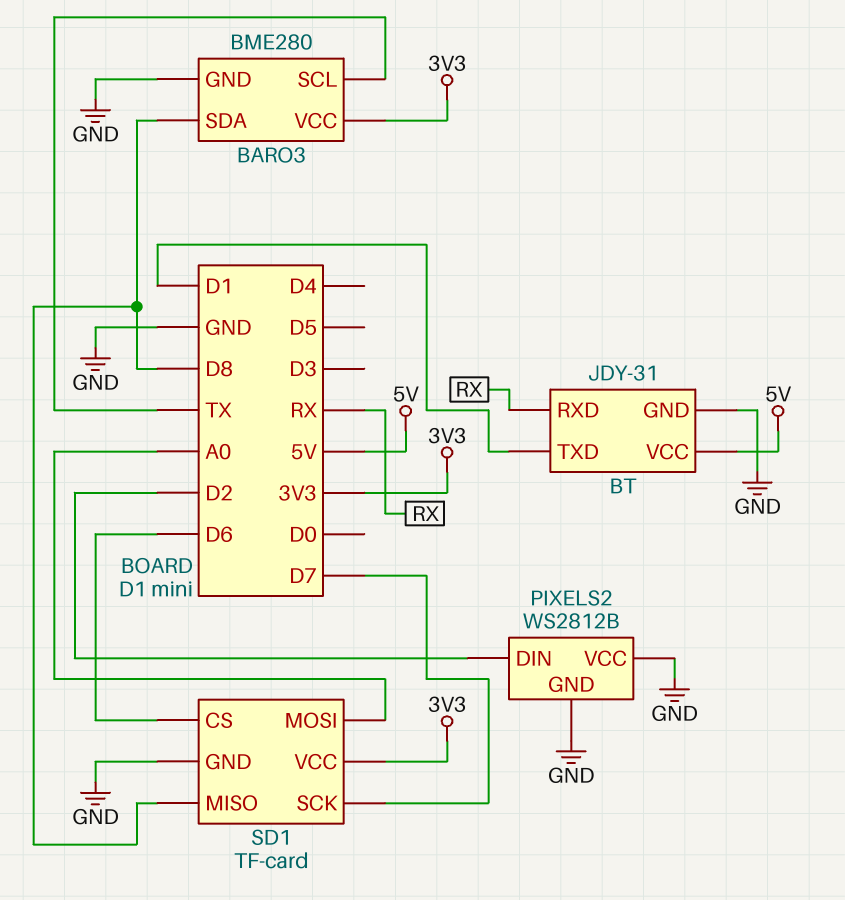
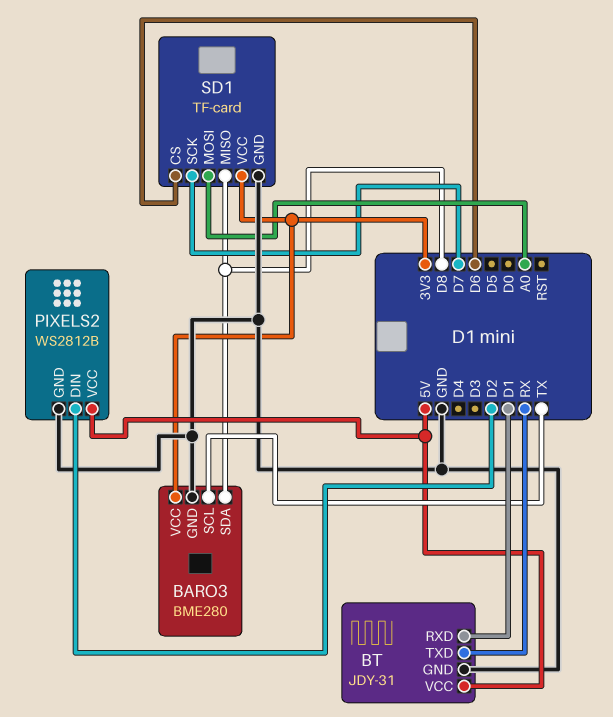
BT pin RXD: RX -> D1
BT pin TXD: D1 -> RX
PIXELS2 pin VCC: GND -> 5V

